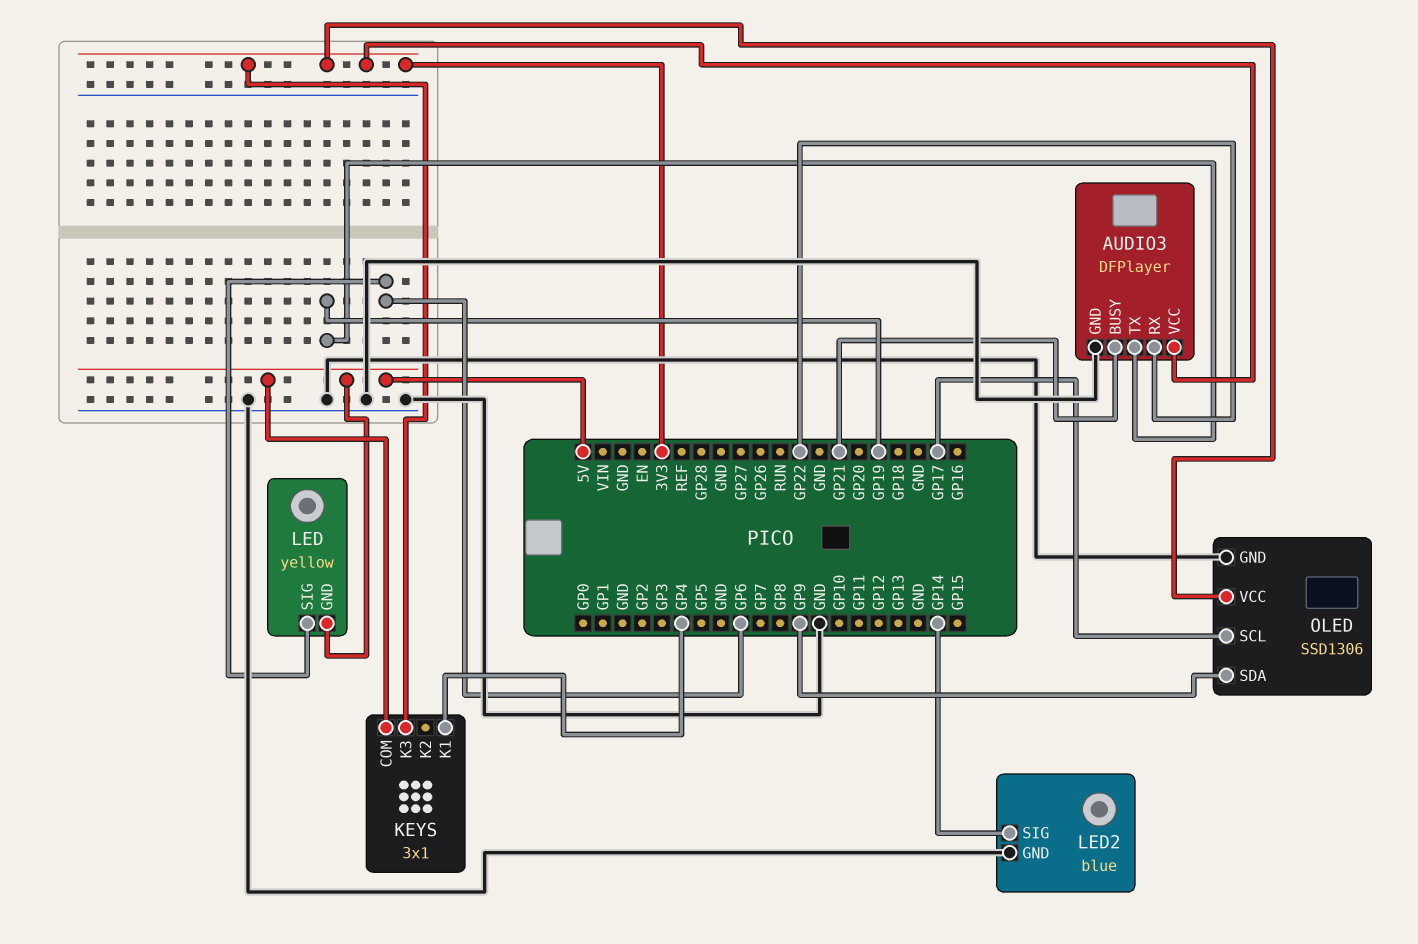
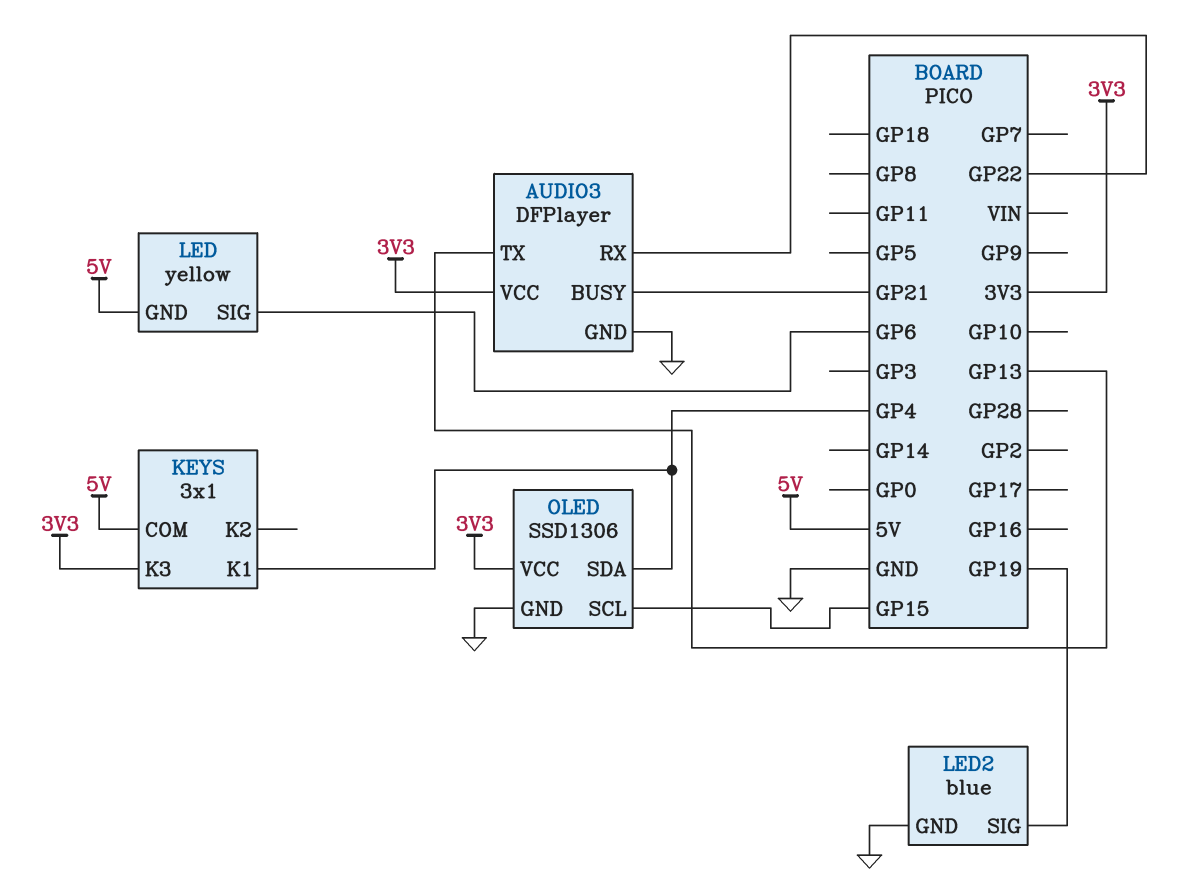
AUDIO3 pin TX: GP19 -> GP13
LED2 pin SIG: GP14 -> GP19
OLED pin SCL: GP17 -> GP15
OLED pin SDA: GP9 -> GP4

